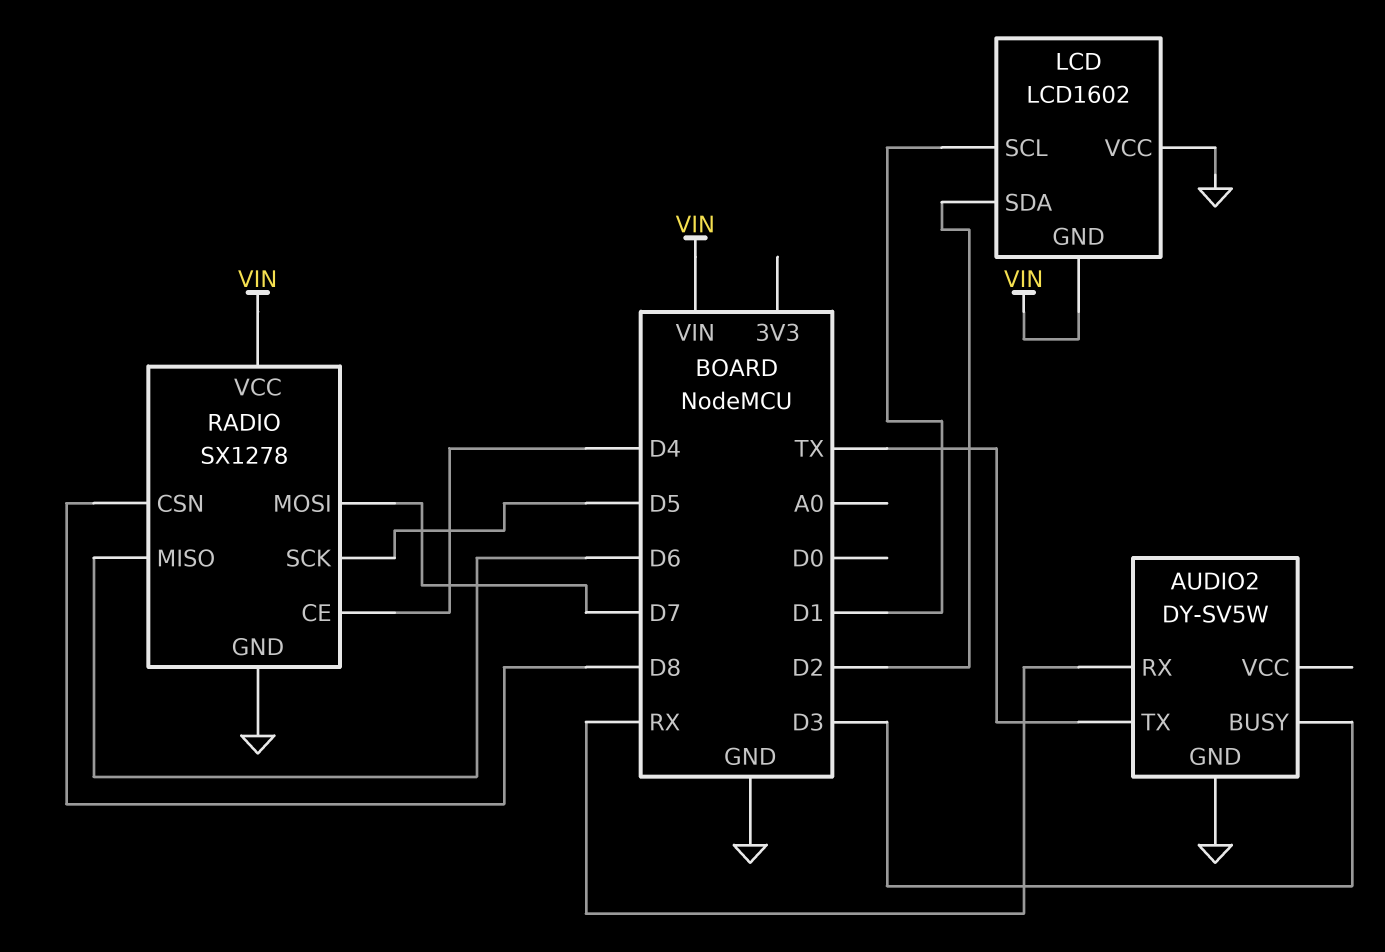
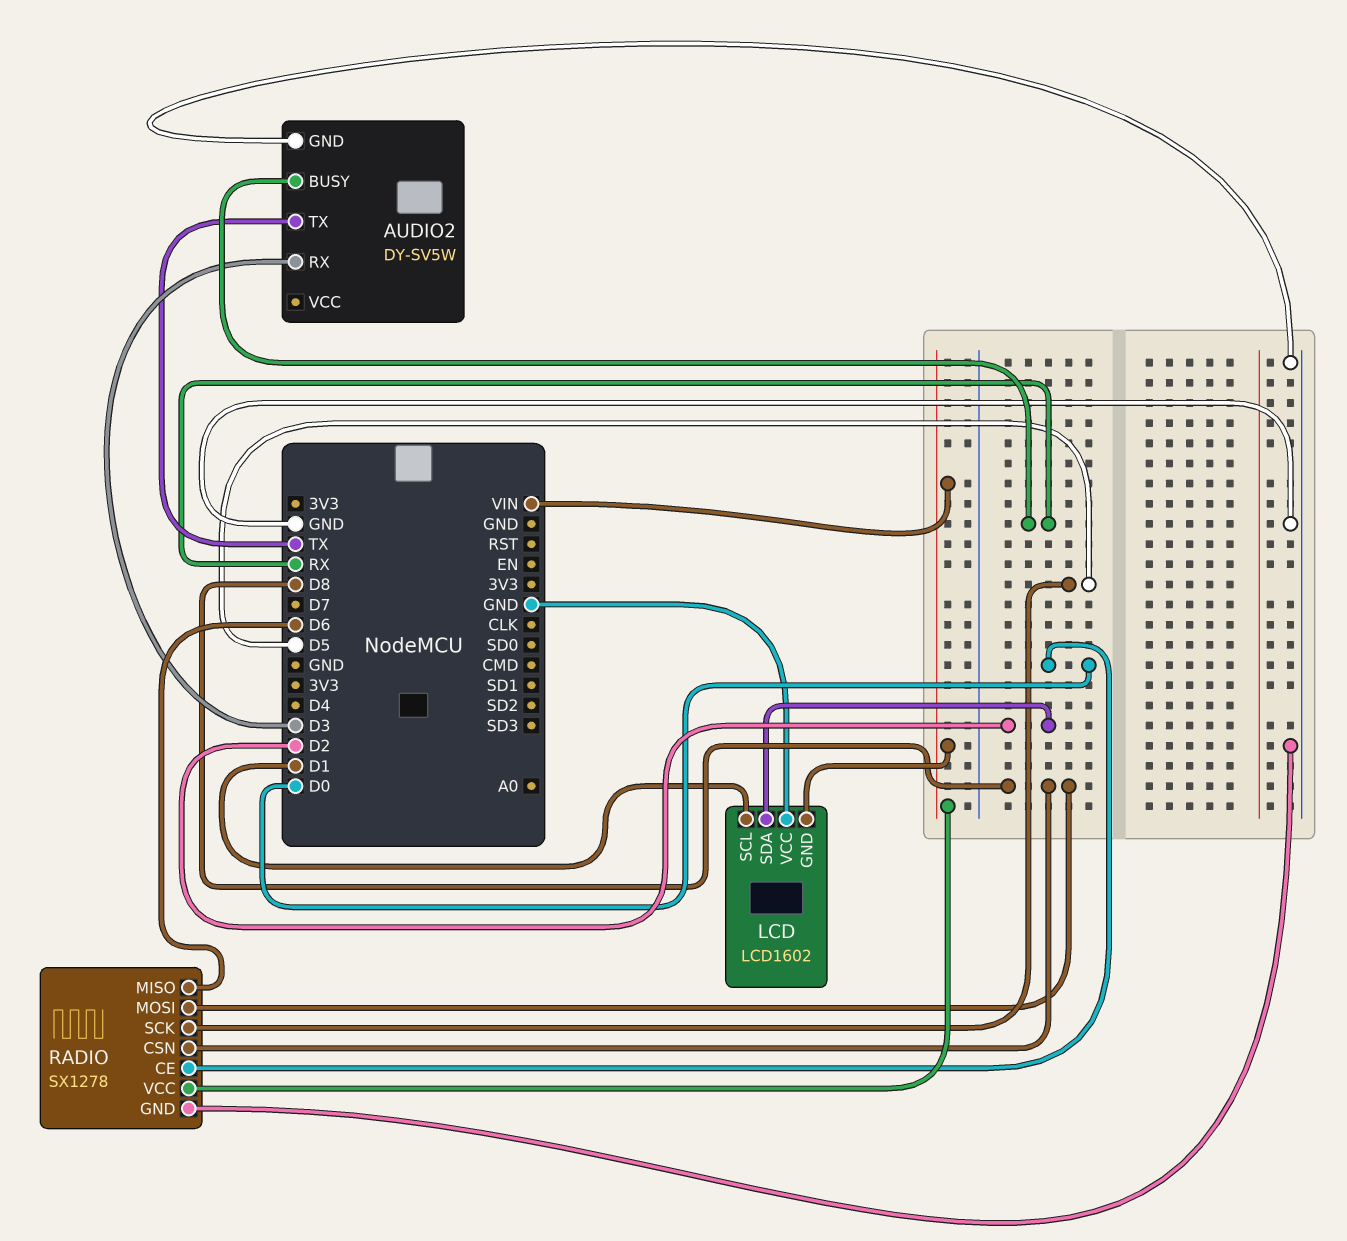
AUDIO2 pin BUSY: D3 -> RX
AUDIO2 pin RX: RX -> D3
RADIO pin CE: D4 -> D0
RADIO pin MOSI: D7 -> D8

